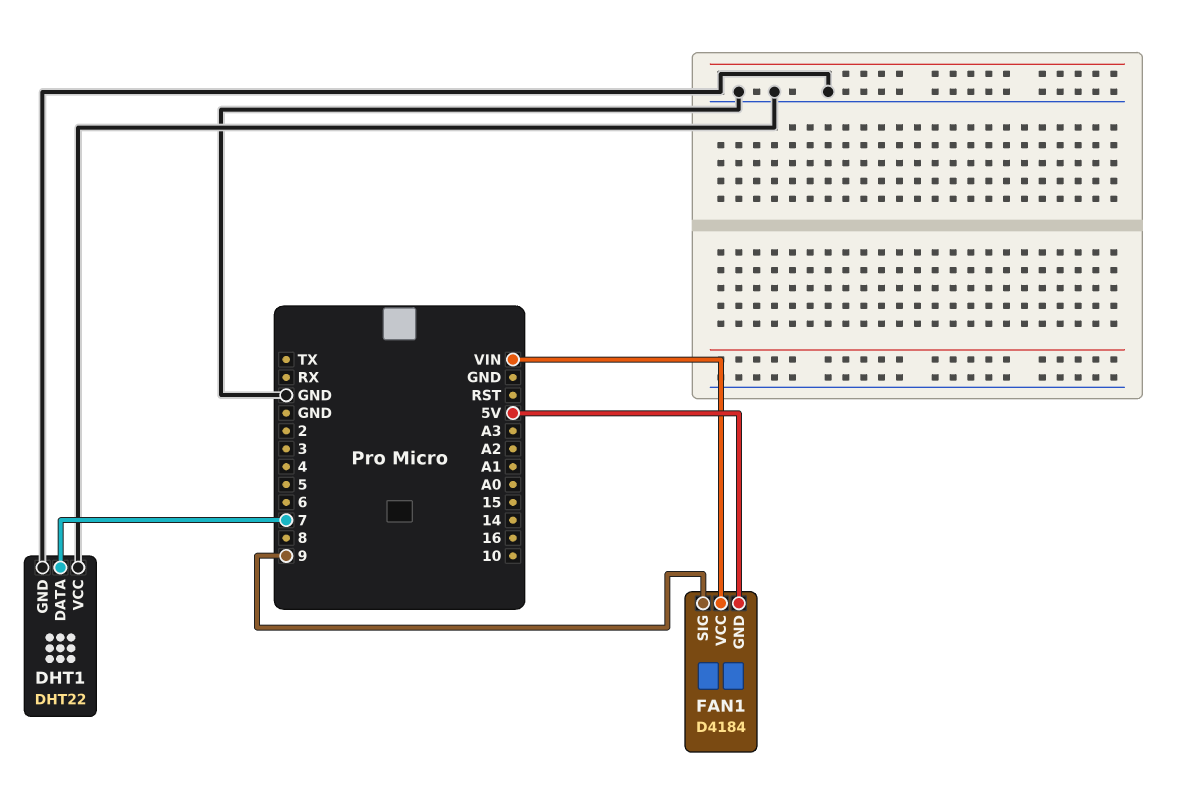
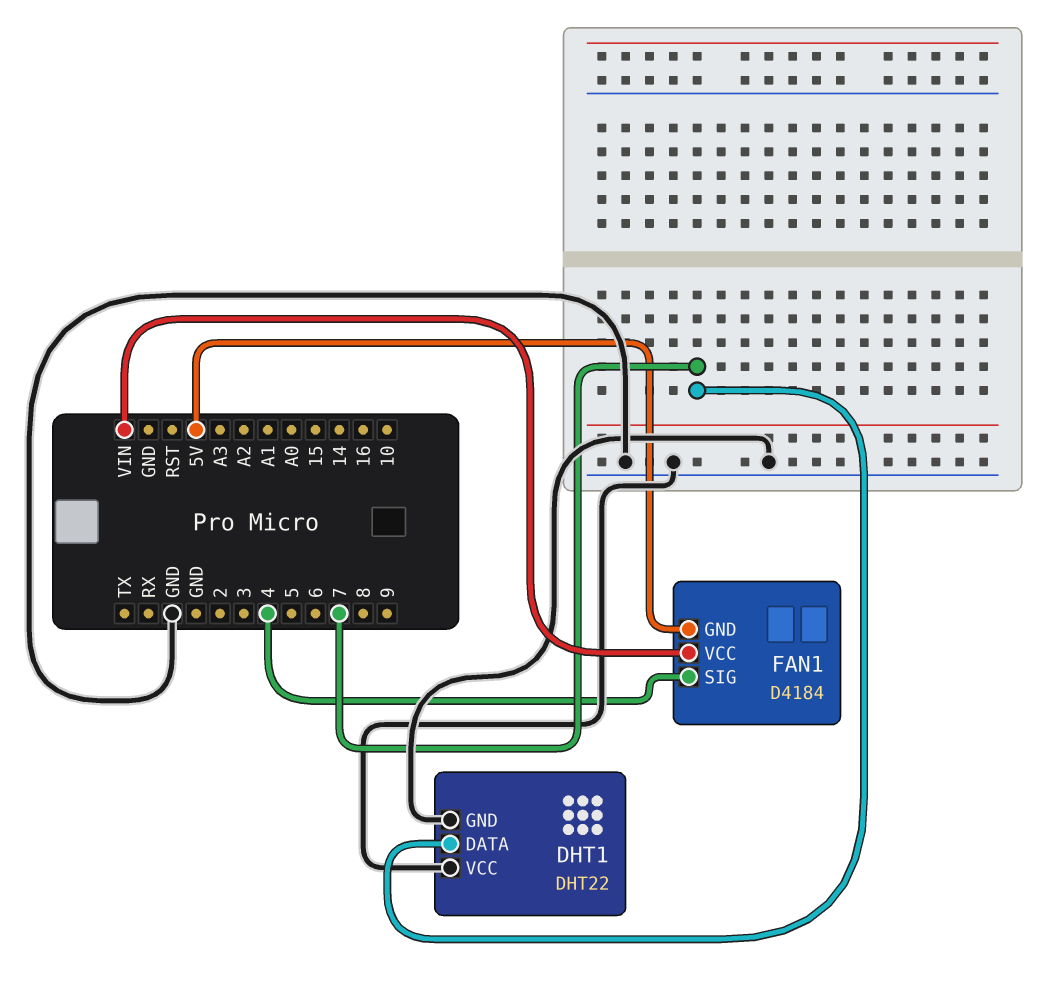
FAN1 pin SIG: 9 -> 4

